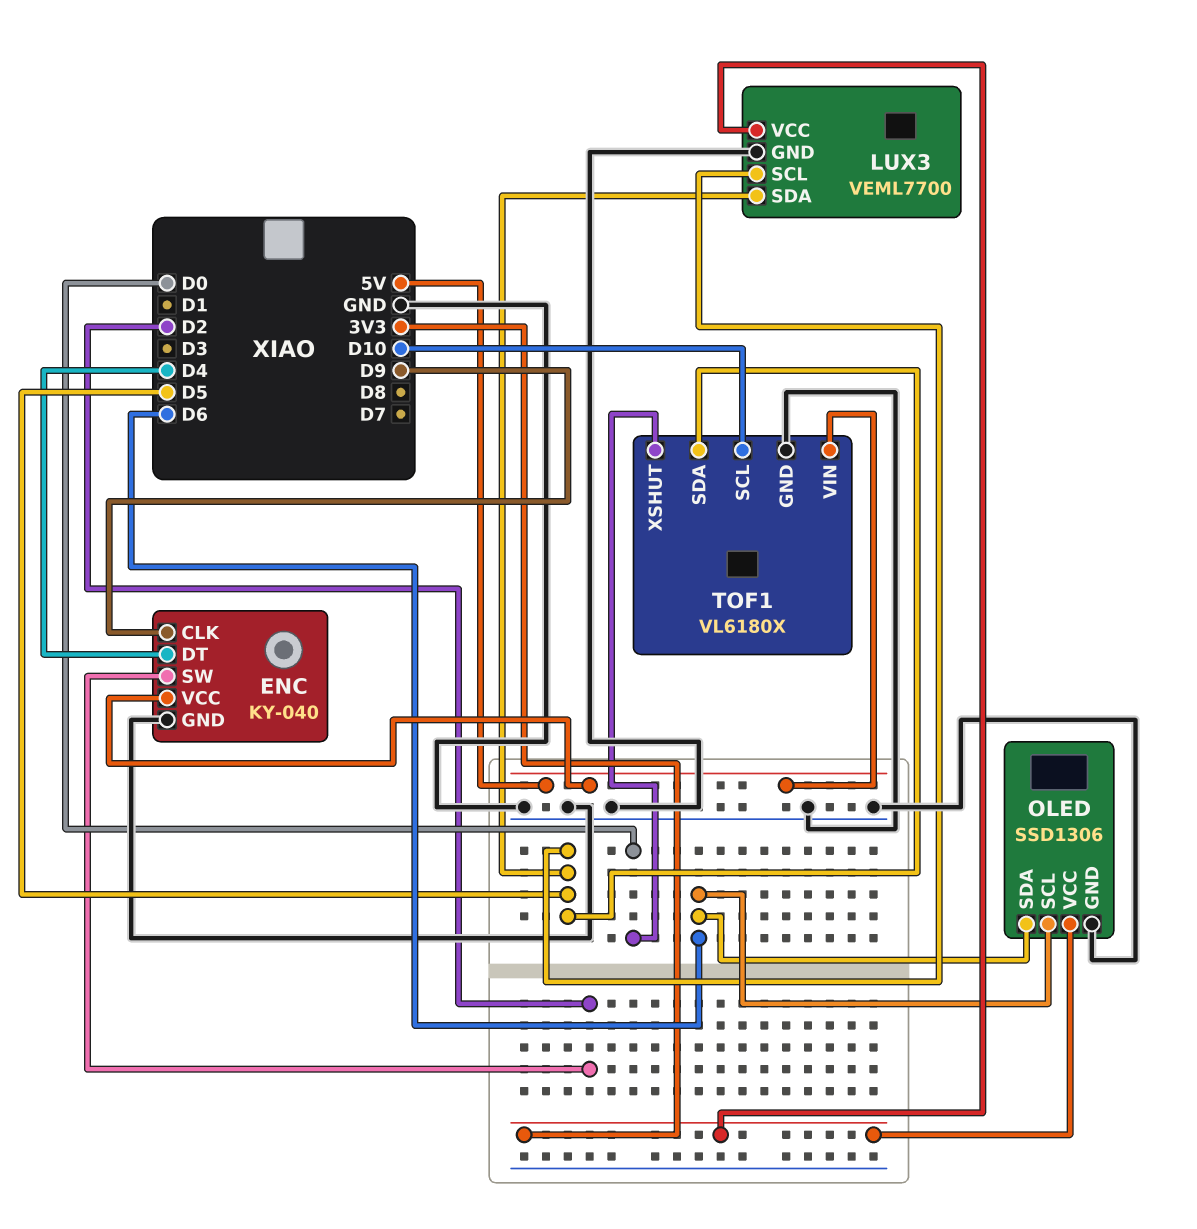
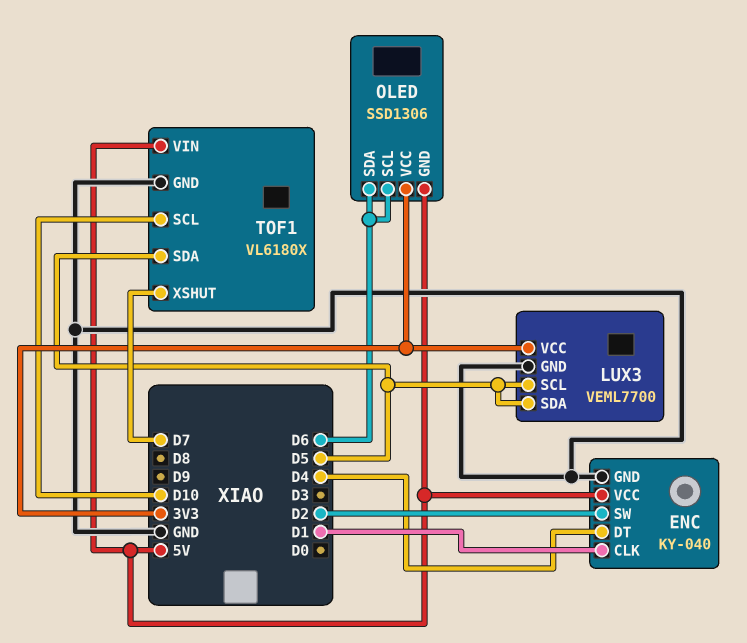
ENC pin CLK: D9 -> D1
OLED pin GND: GND -> 5V
TOF1 pin XSHUT: D0 -> D7

